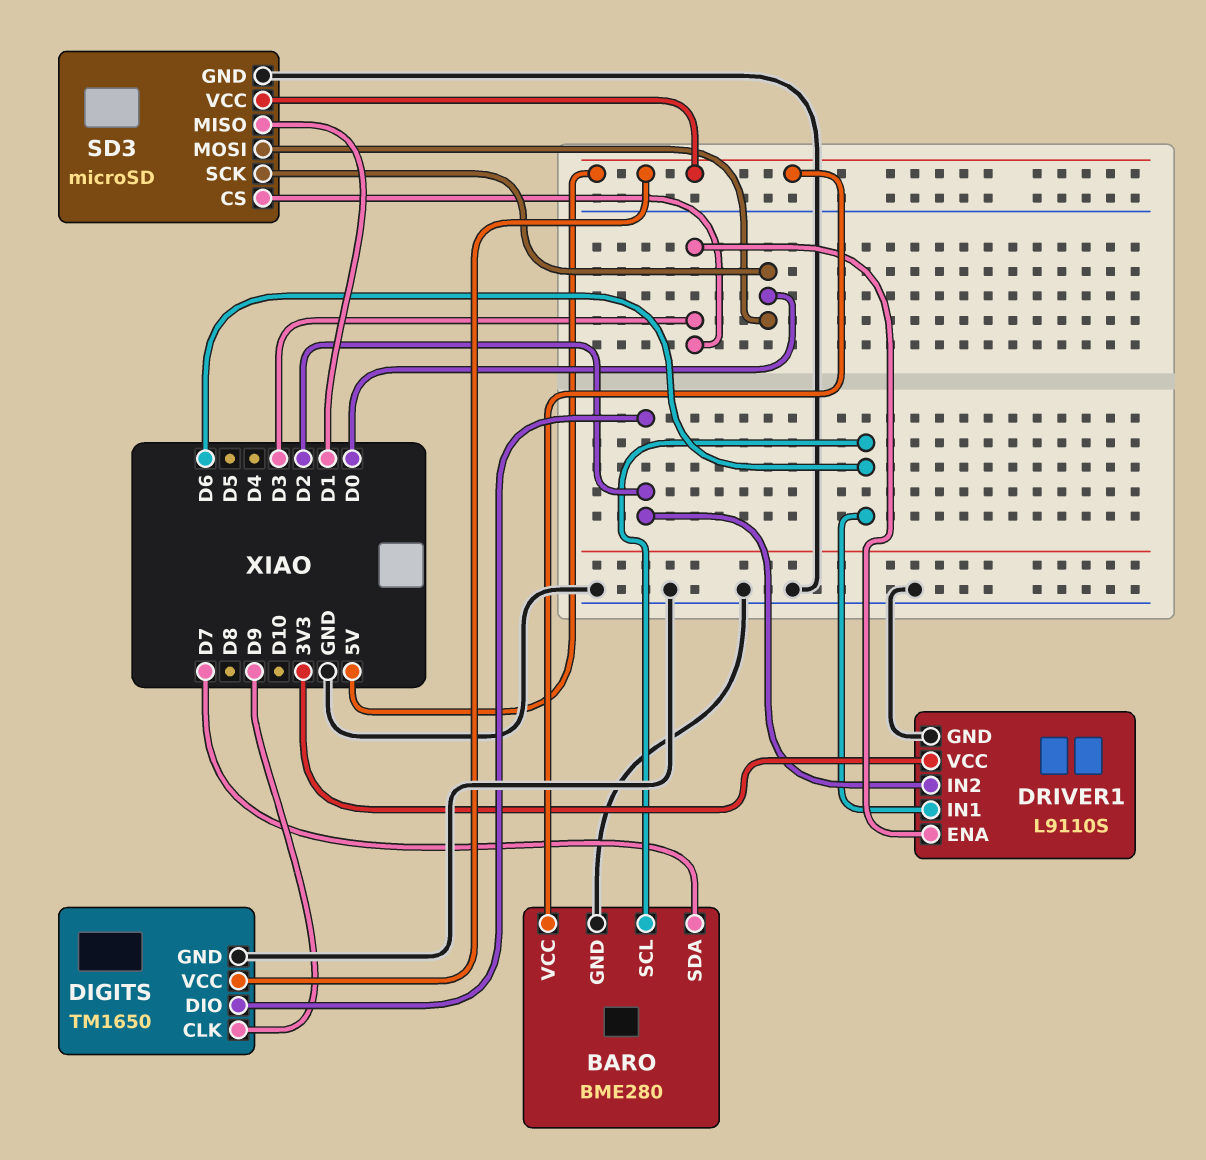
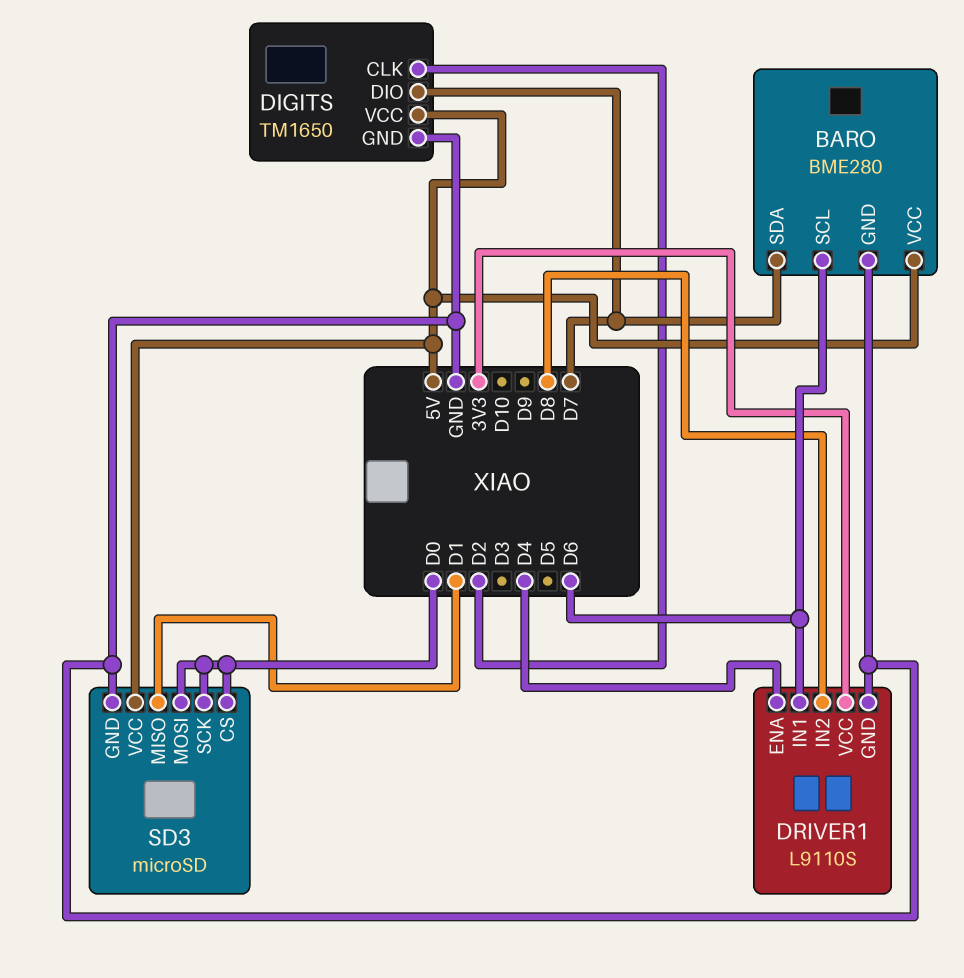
DIGITS pin CLK: D9 -> D2
DIGITS pin DIO: D2 -> D7
DRIVER1 pin ENA: D3 -> D4
DRIVER1 pin IN2: D2 -> D8
SD3 pin CS: D3 -> D0

